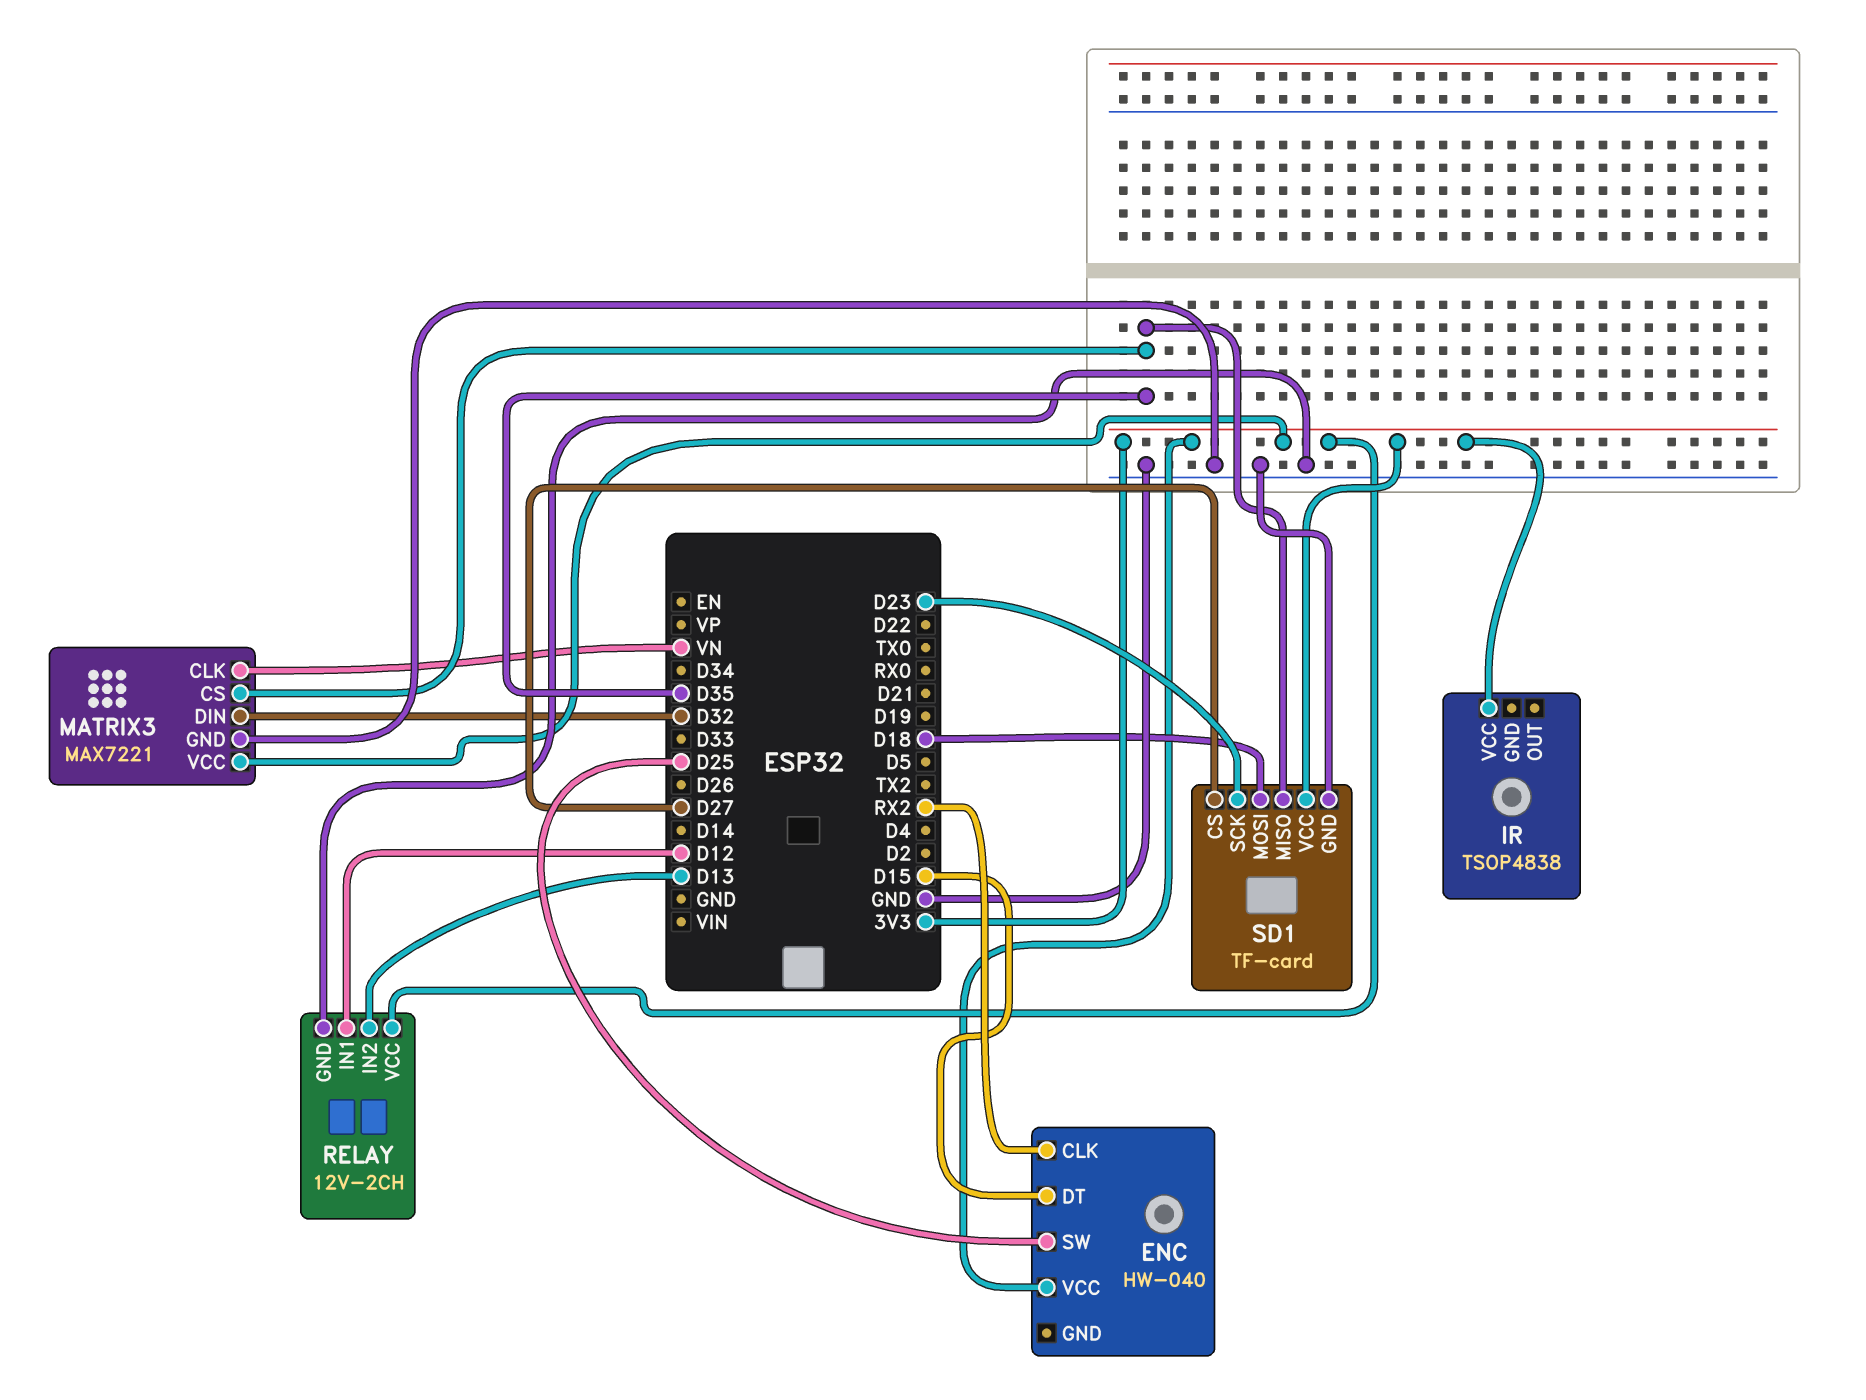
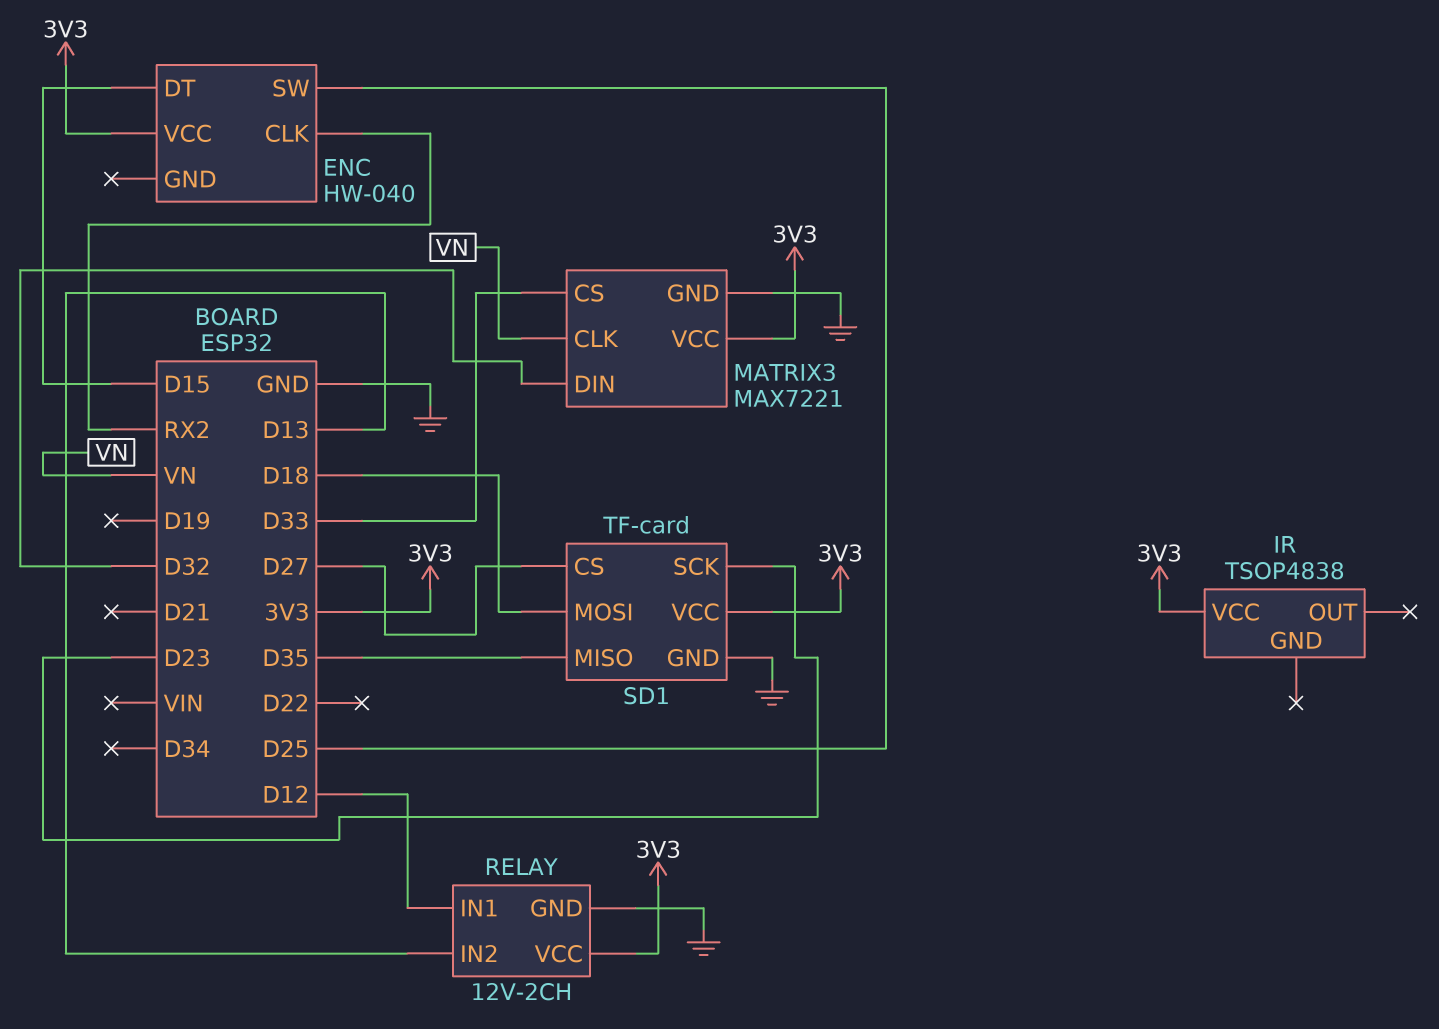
MATRIX3 pin CS: D35 -> D33

